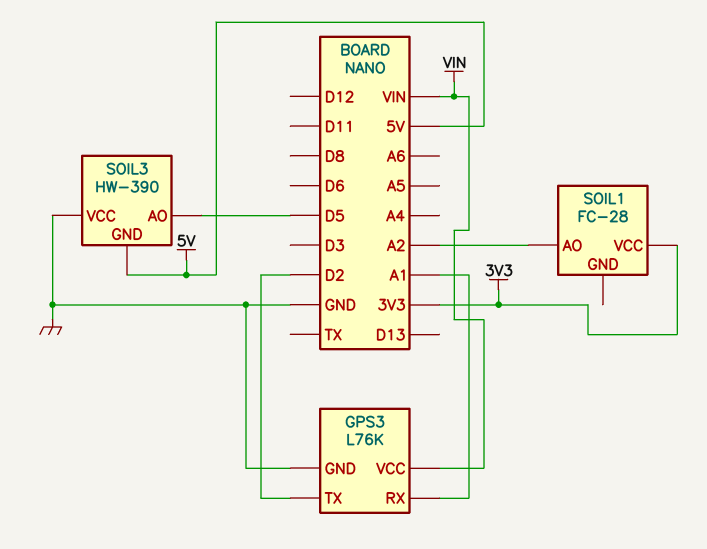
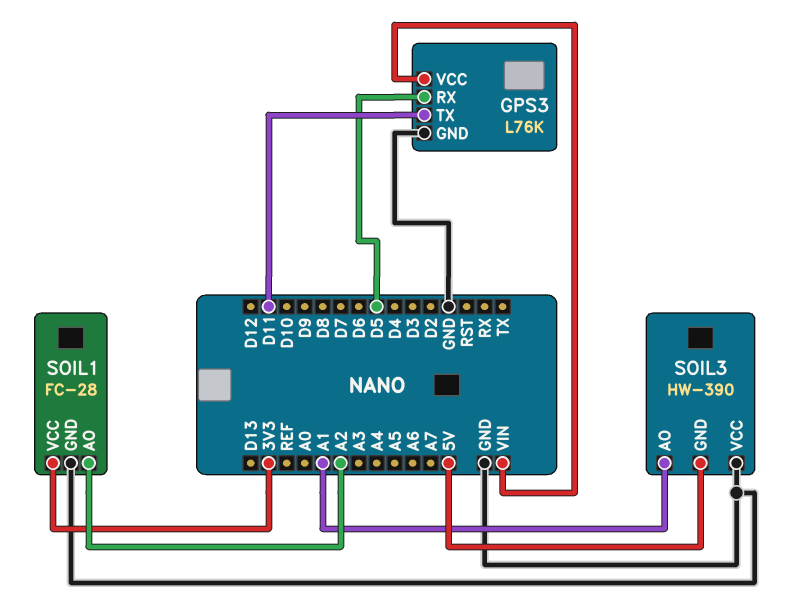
GPS3 pin RX: A1 -> D5
GPS3 pin TX: D2 -> D11
SOIL1 pin GND: none -> GND
SOIL3 pin AO: D5 -> A1

